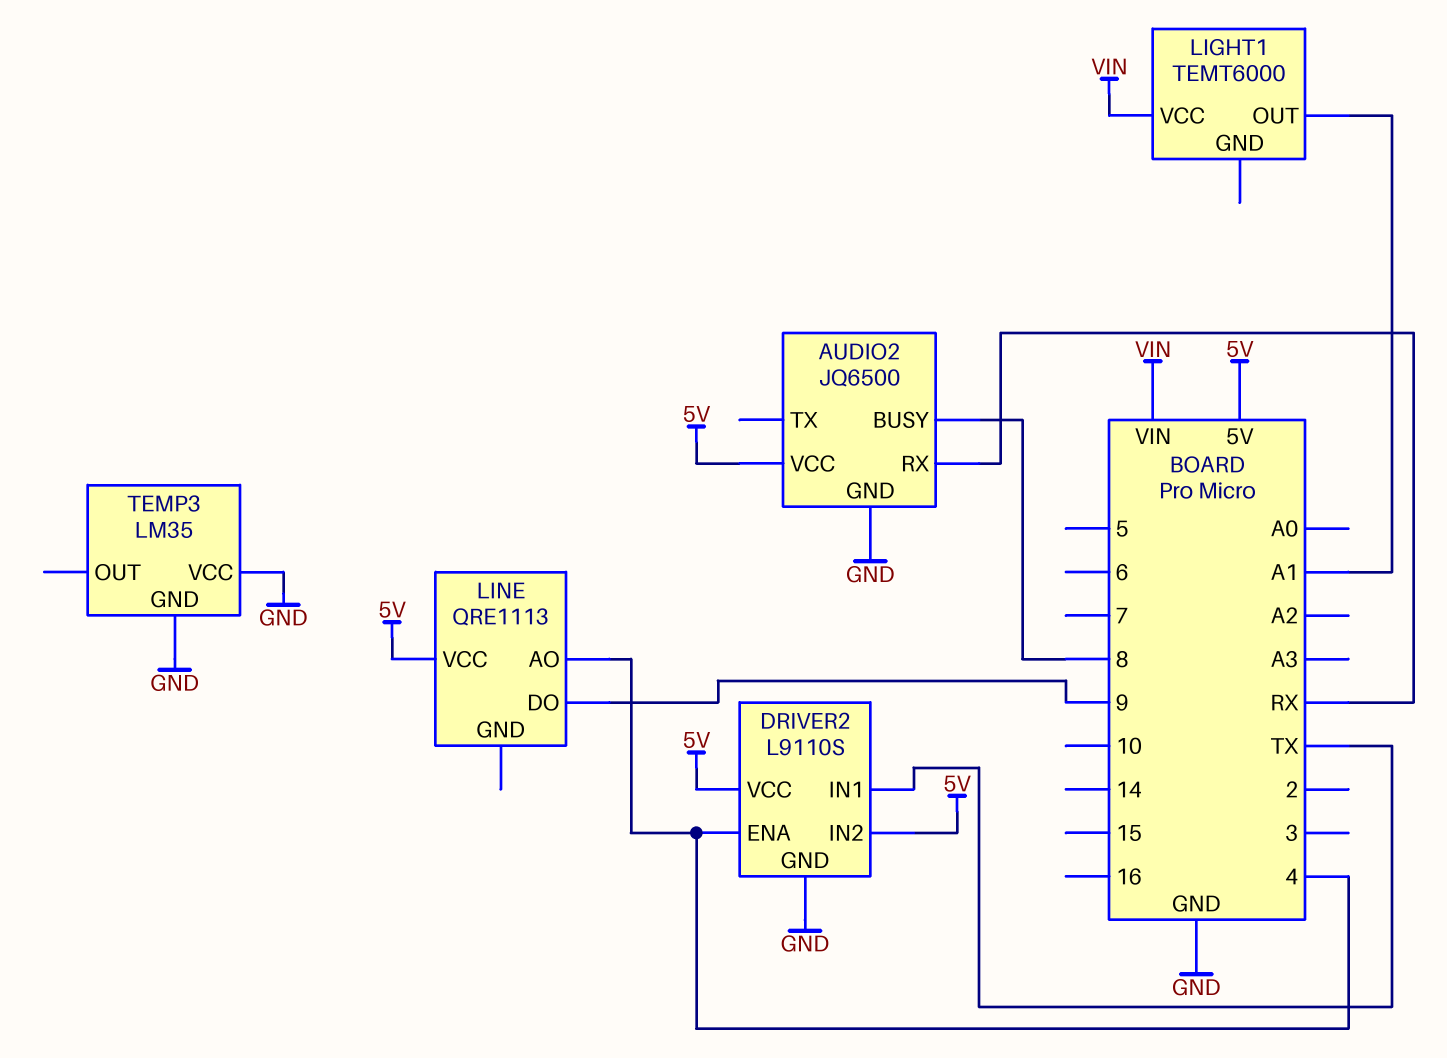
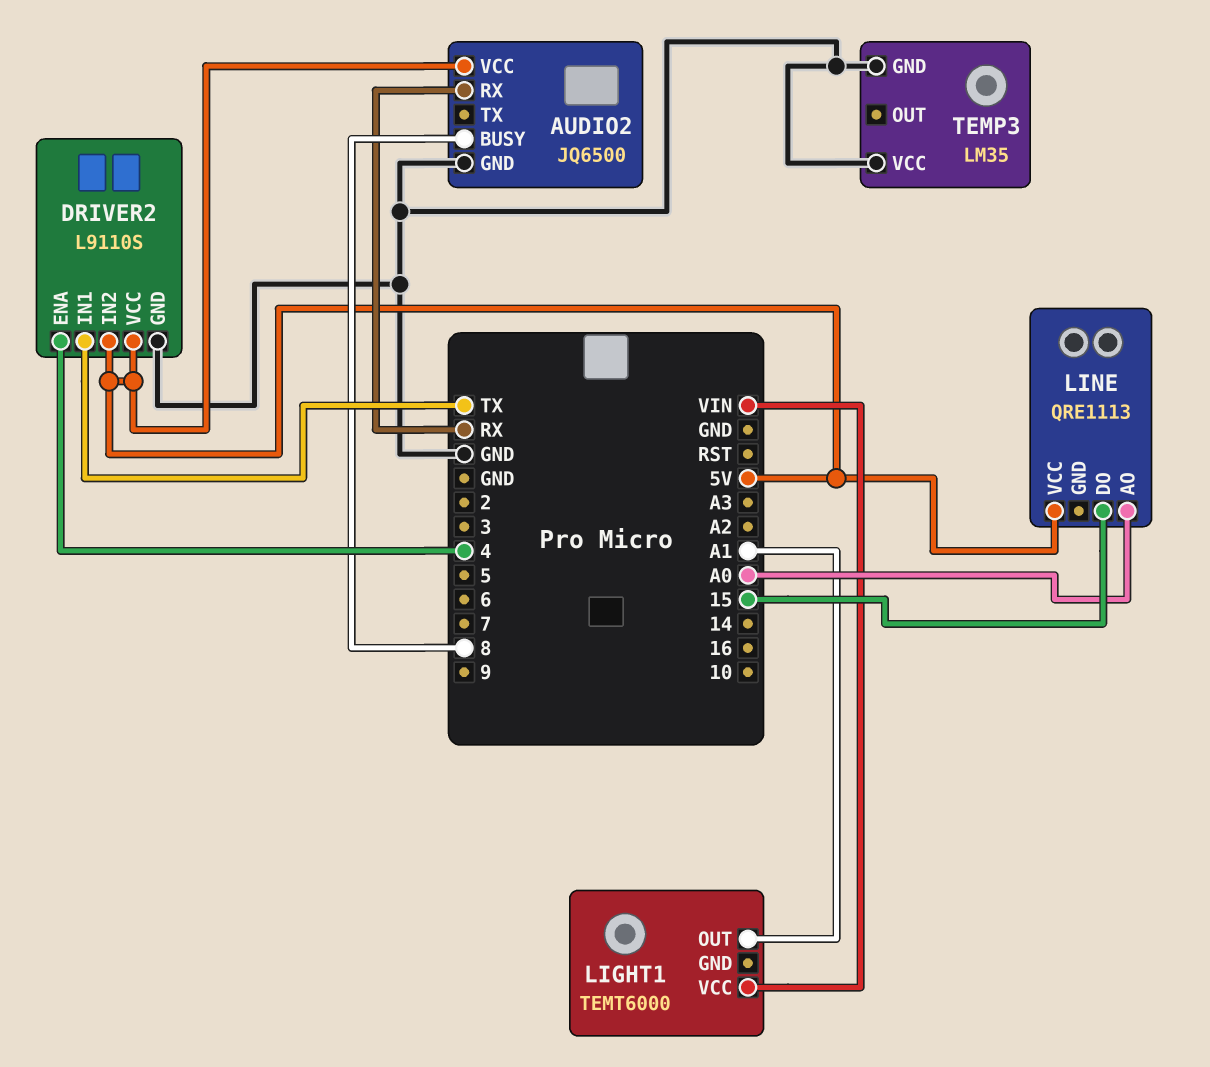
LINE pin AO: 4 -> A0
LINE pin DO: 9 -> 15

